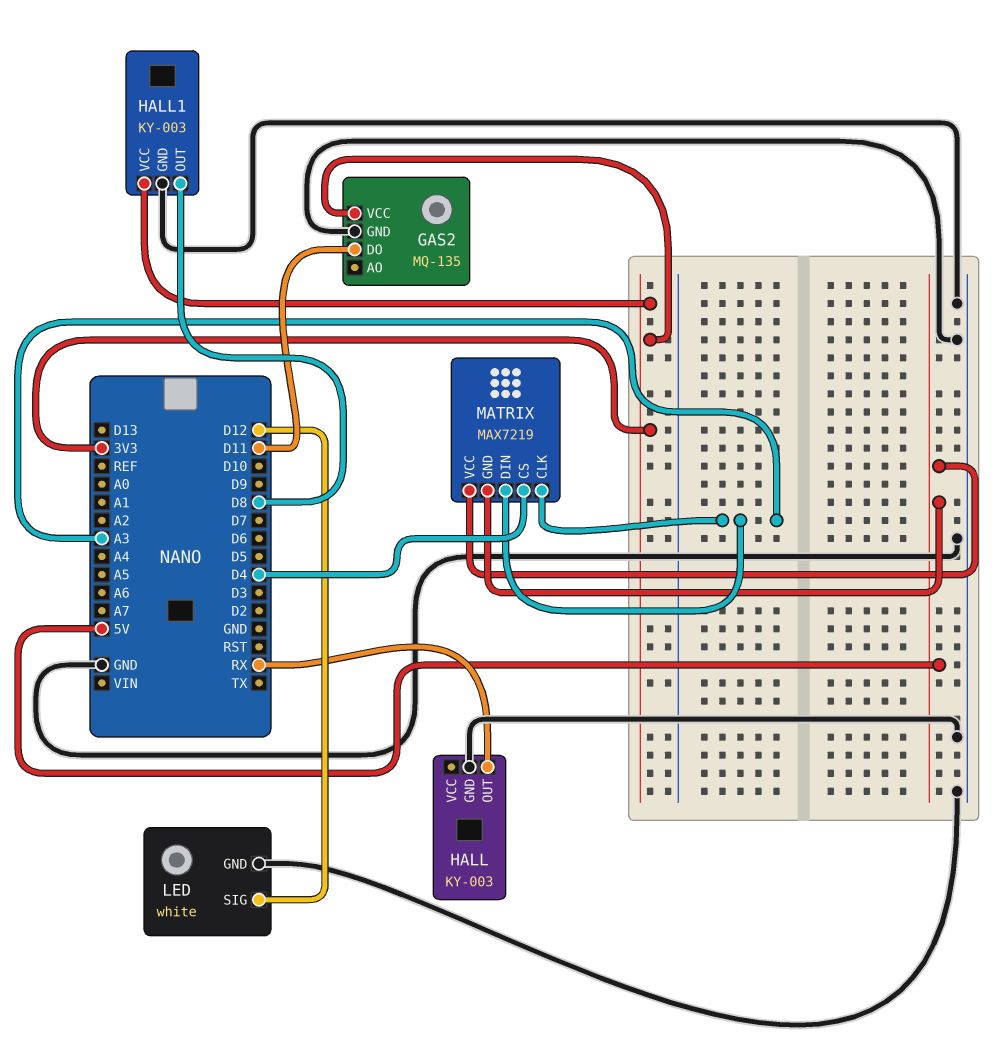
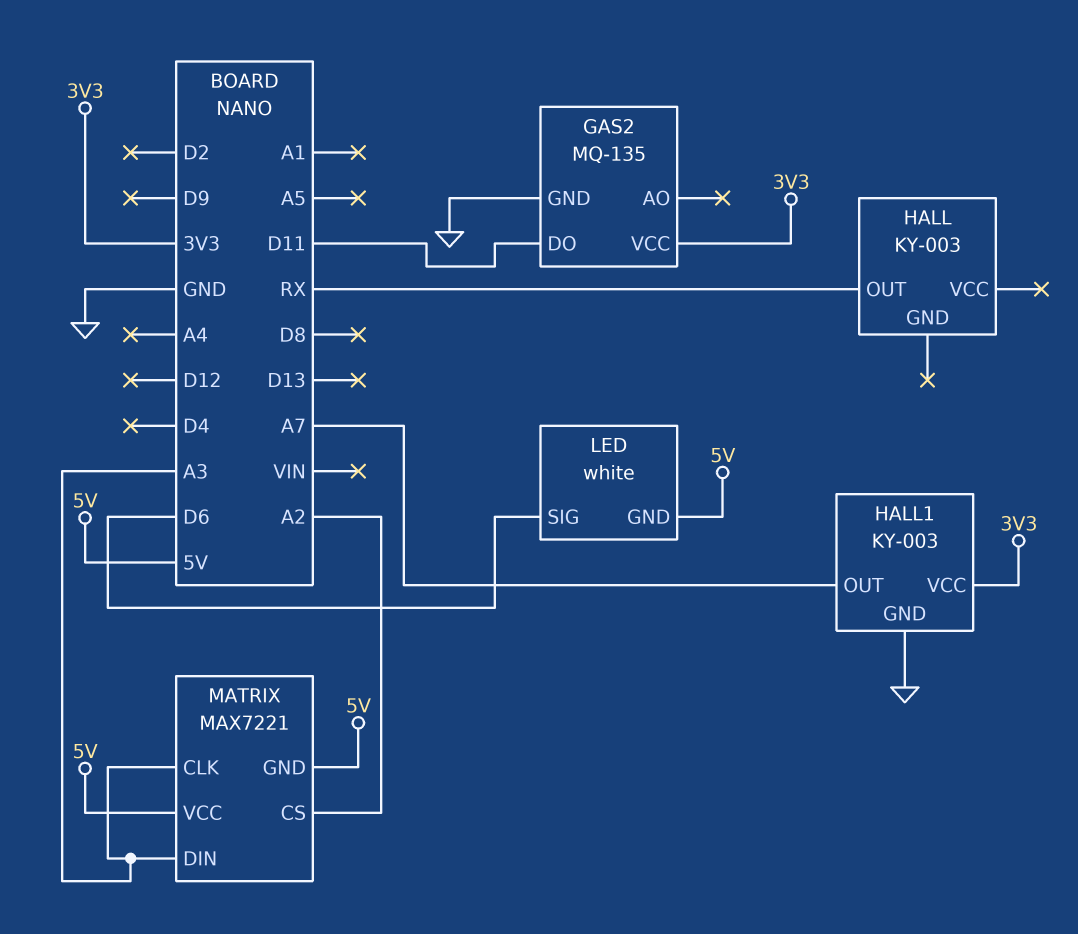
HALL pin GND: GND -> none
HALL1 pin OUT: D8 -> A7
LED pin GND: GND -> 5V
LED pin SIG: D12 -> D6
MATRIX: MAX7219 -> MAX7221
MATRIX pin CS: D4 -> A2

